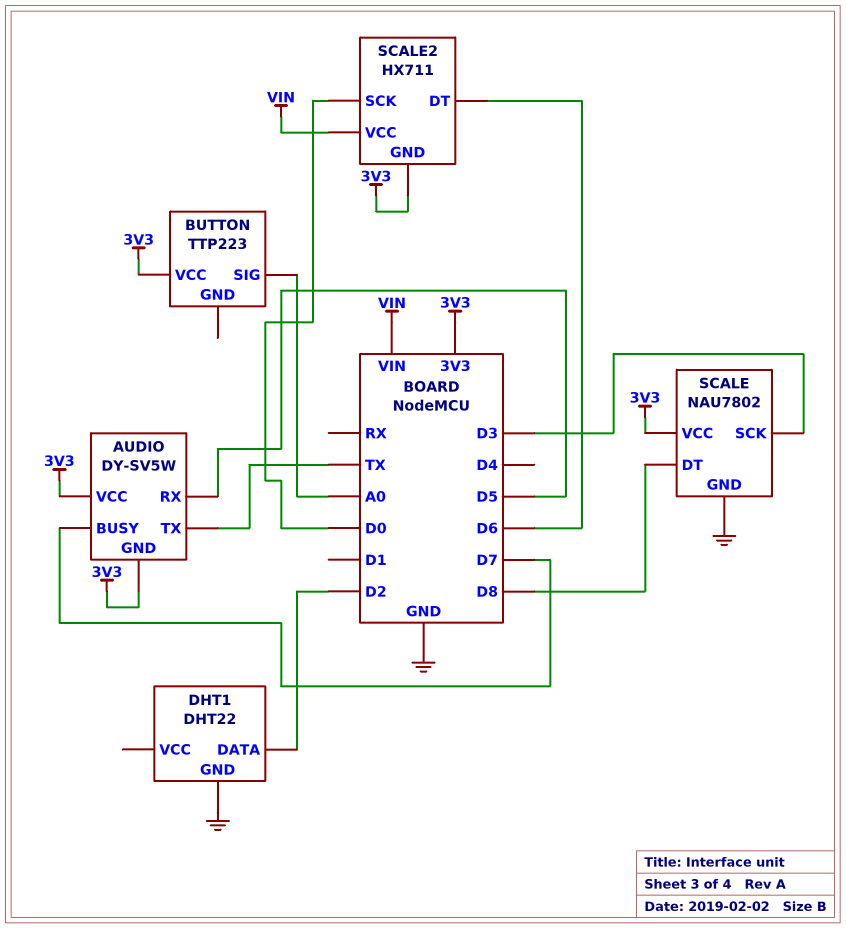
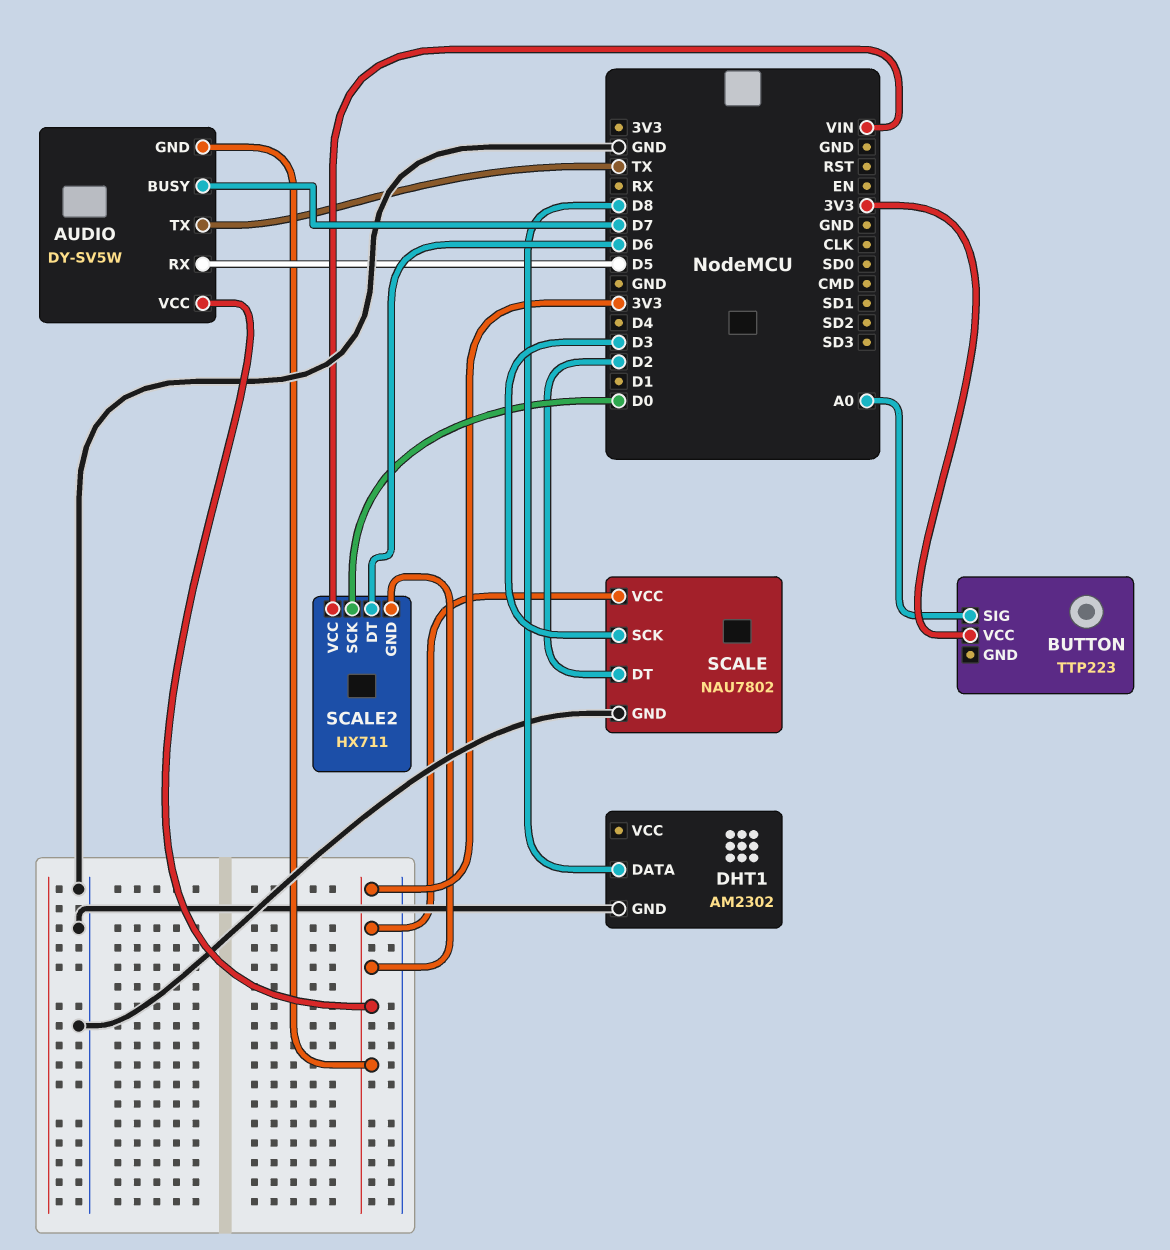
DHT1: DHT22 -> AM2302
DHT1 pin DATA: D2 -> D8
SCALE pin DT: D8 -> D2

